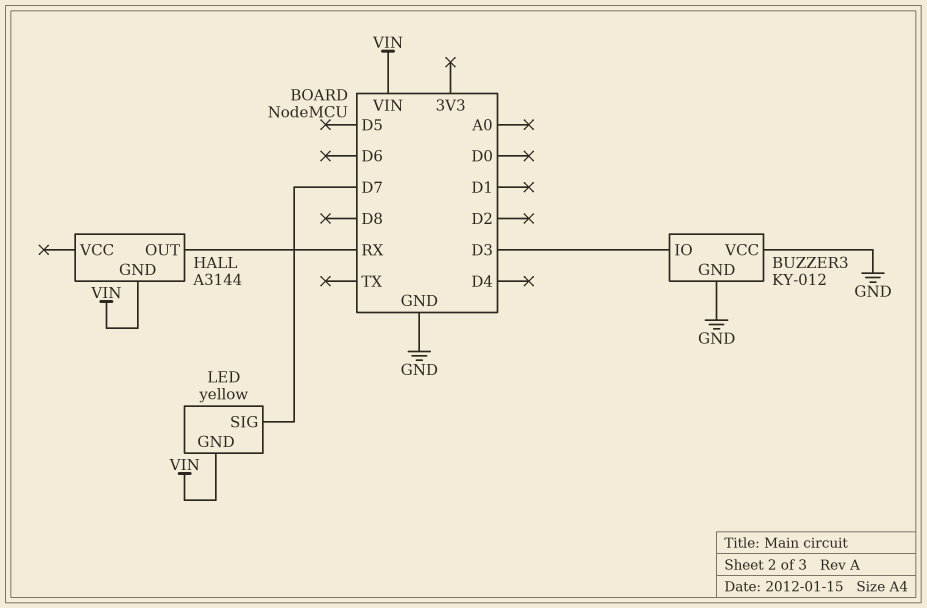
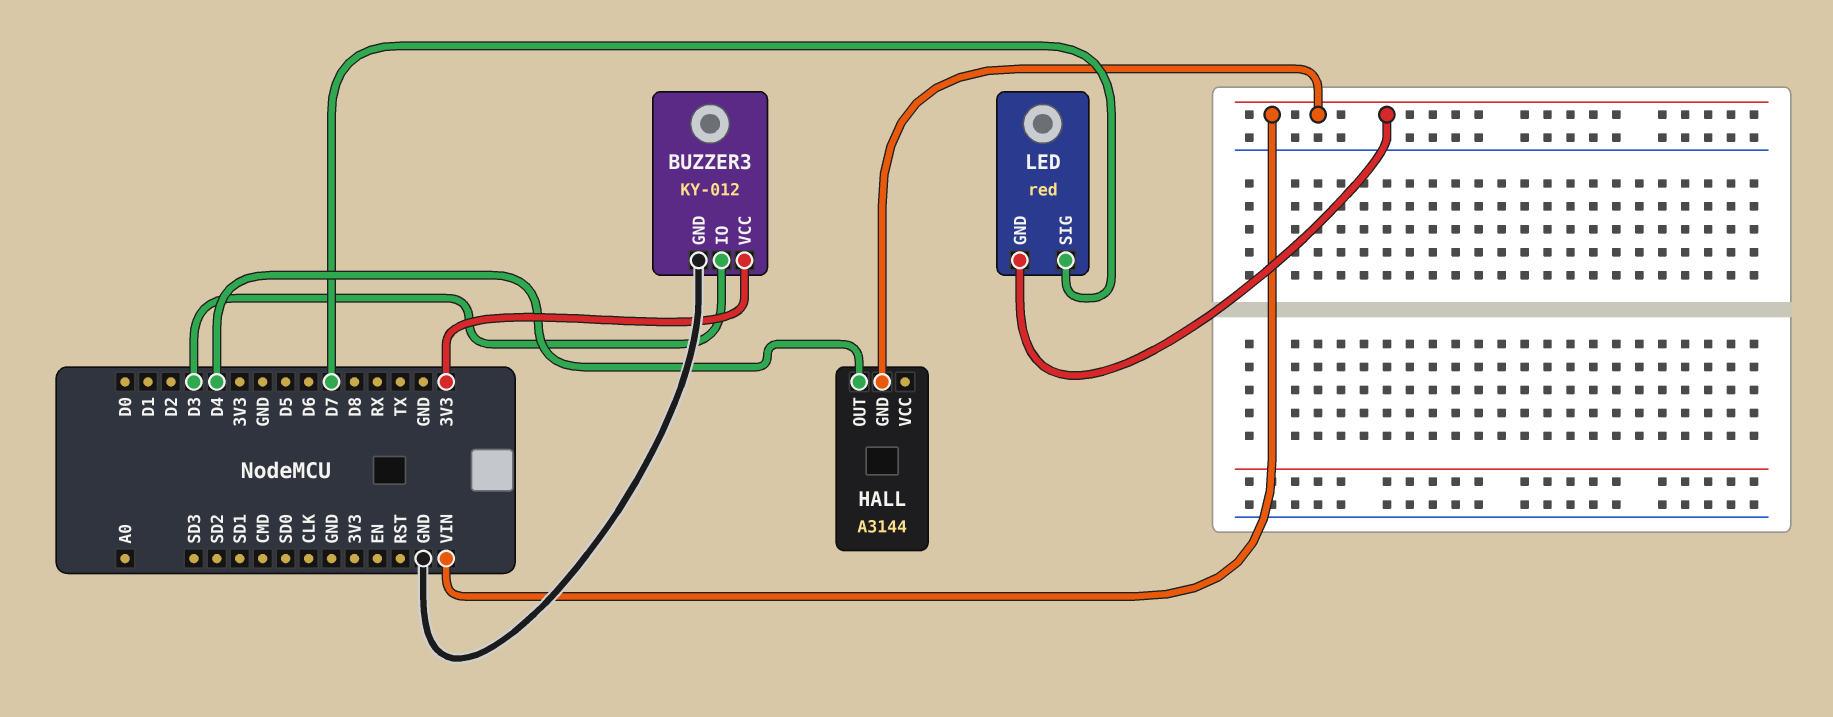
BUZZER3 pin VCC: GND -> 3V3
HALL pin OUT: RX -> D4
LED: yellow -> red

